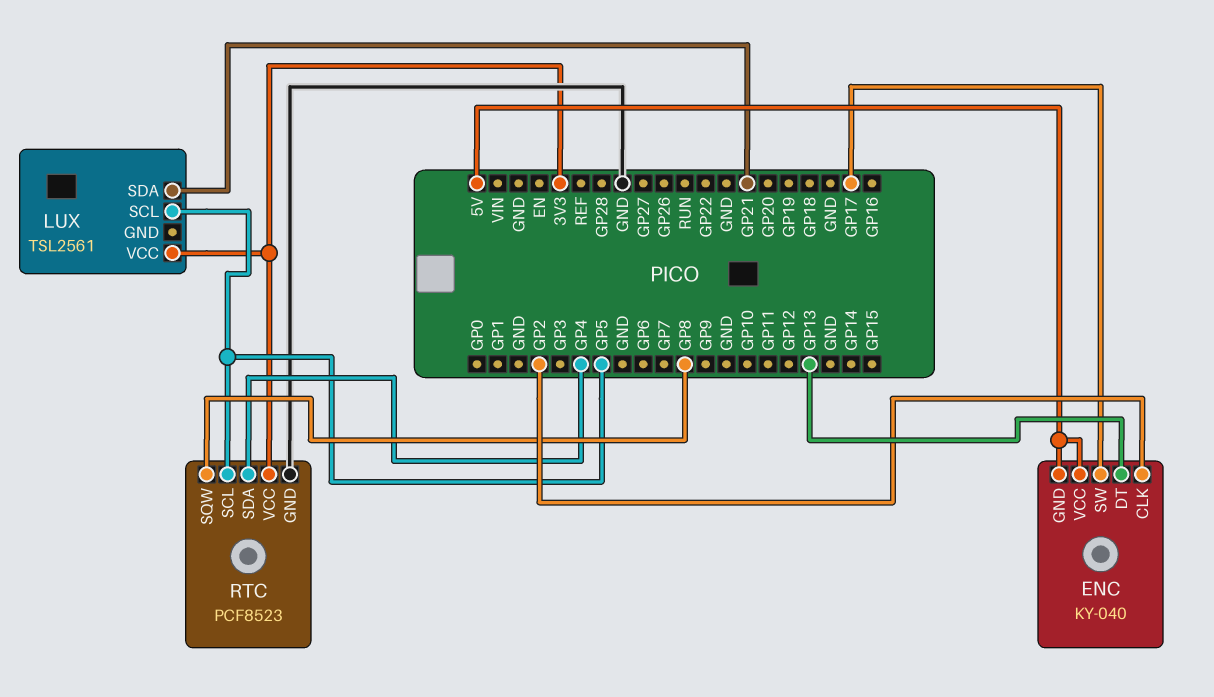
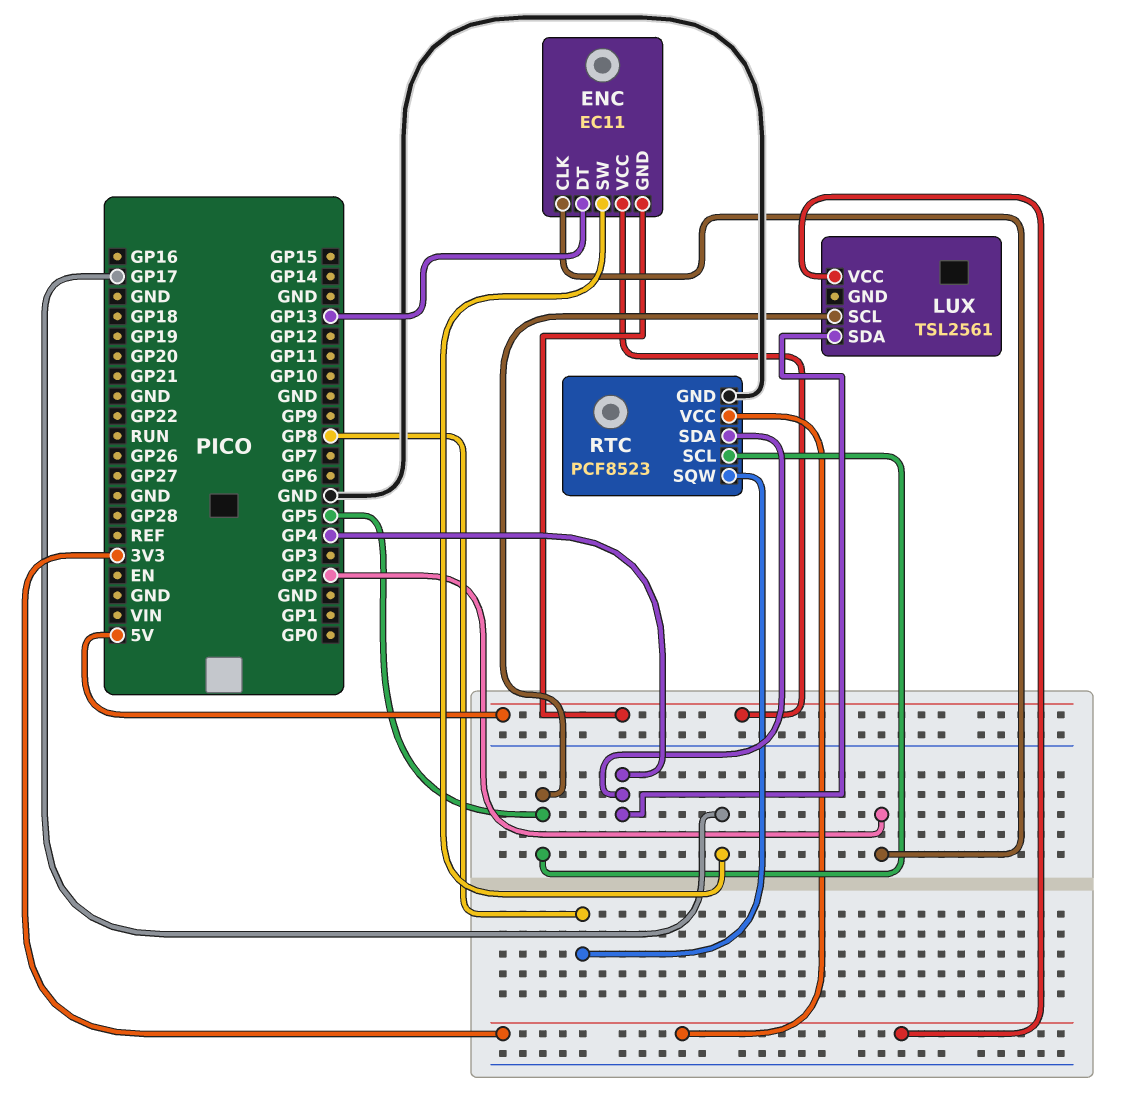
ENC: KY-040 -> EC11
LUX pin SDA: GP21 -> GP4

